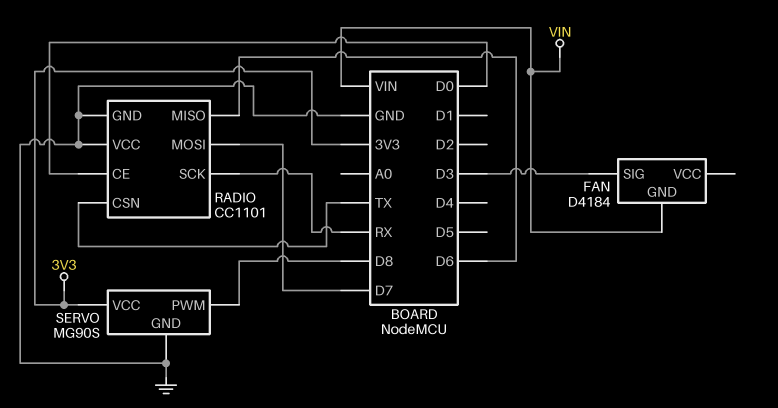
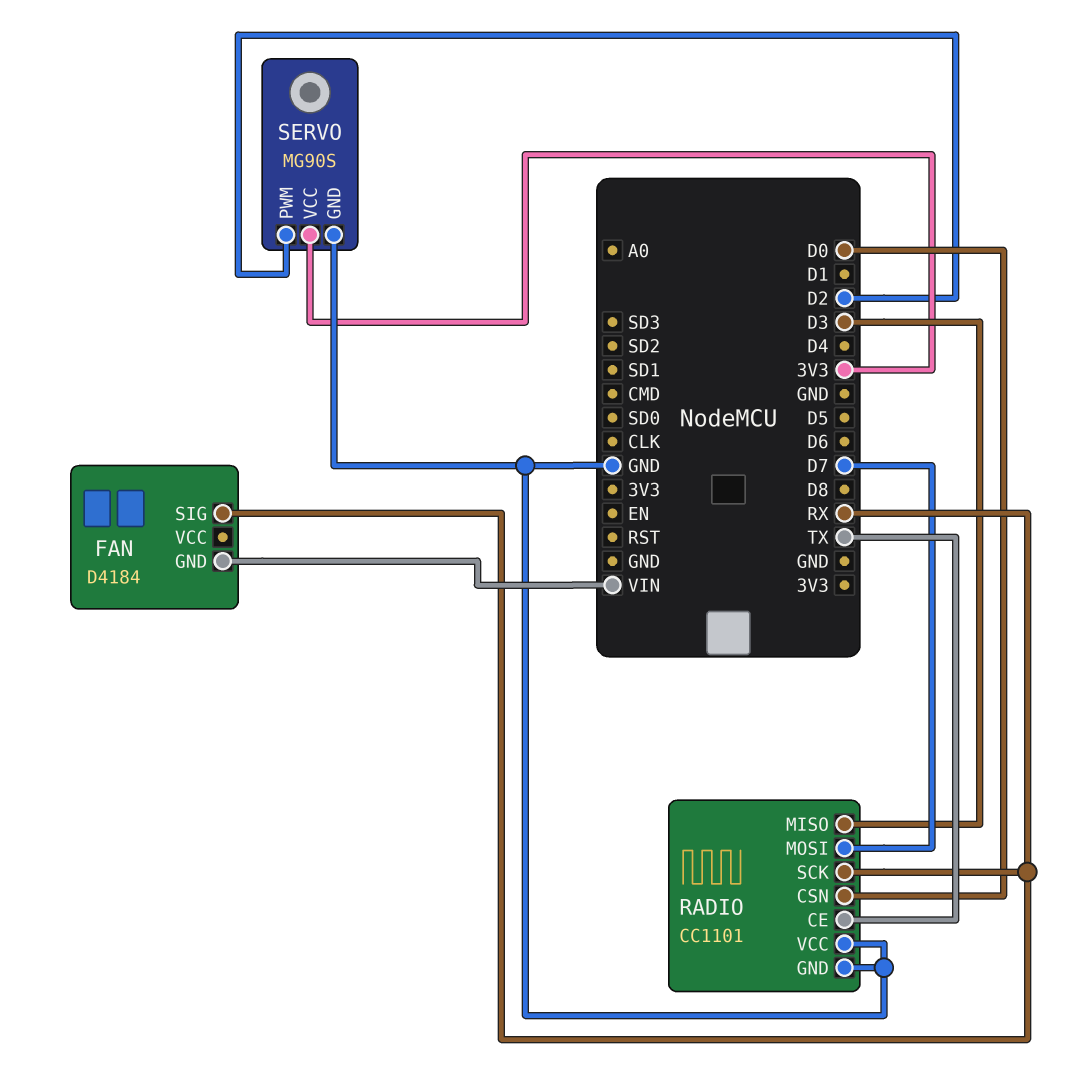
FAN pin SIG: D3 -> RX
RADIO pin CE: D0 -> TX
RADIO pin CSN: TX -> D0
RADIO pin MISO: D6 -> D3
SERVO pin PWM: D8 -> D2

